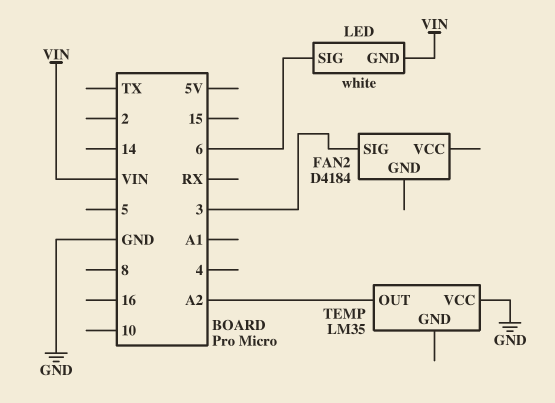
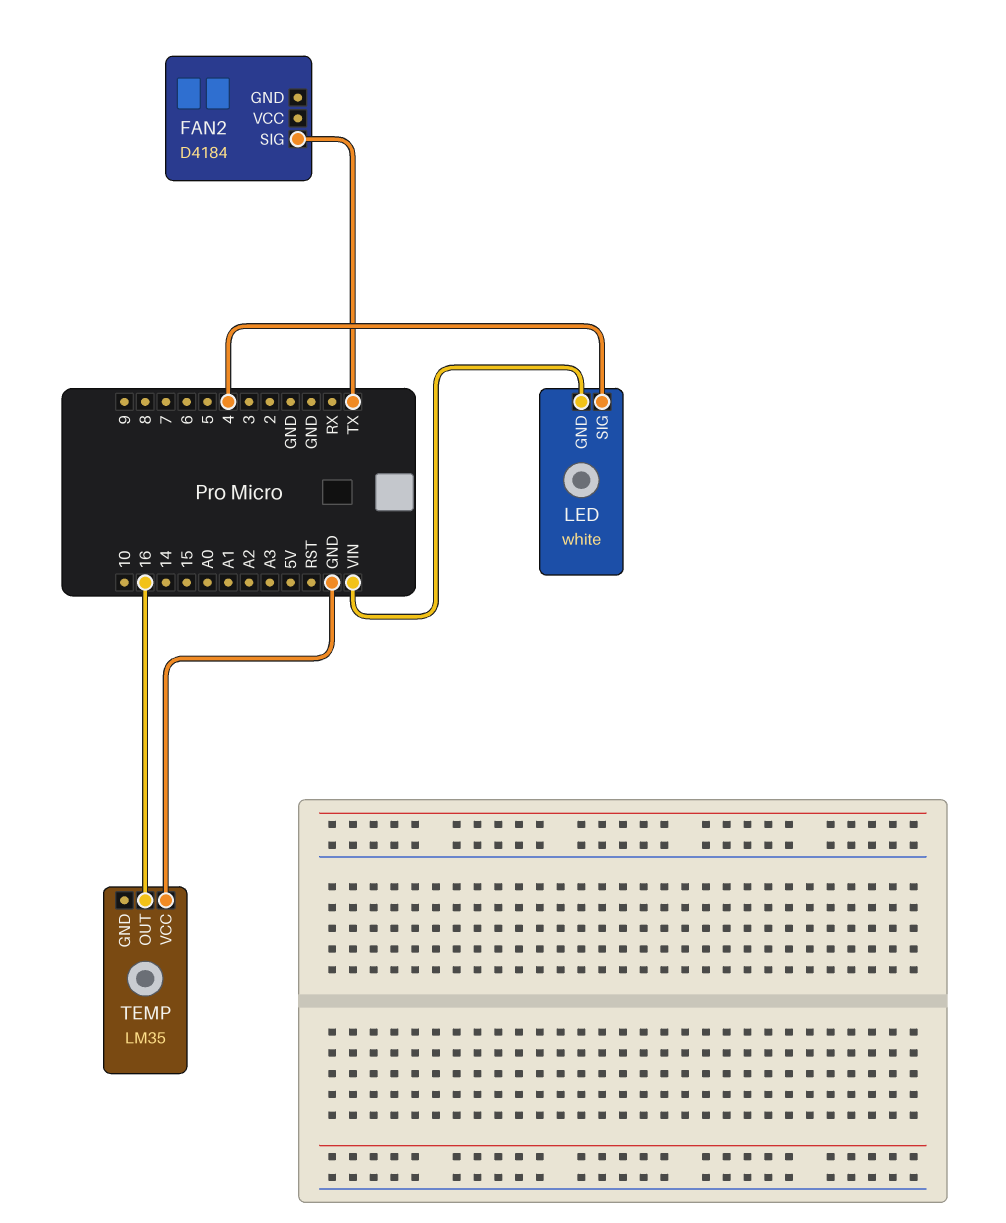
FAN2 pin SIG: 3 -> TX
LED pin SIG: 6 -> 4
TEMP pin OUT: A2 -> 16

